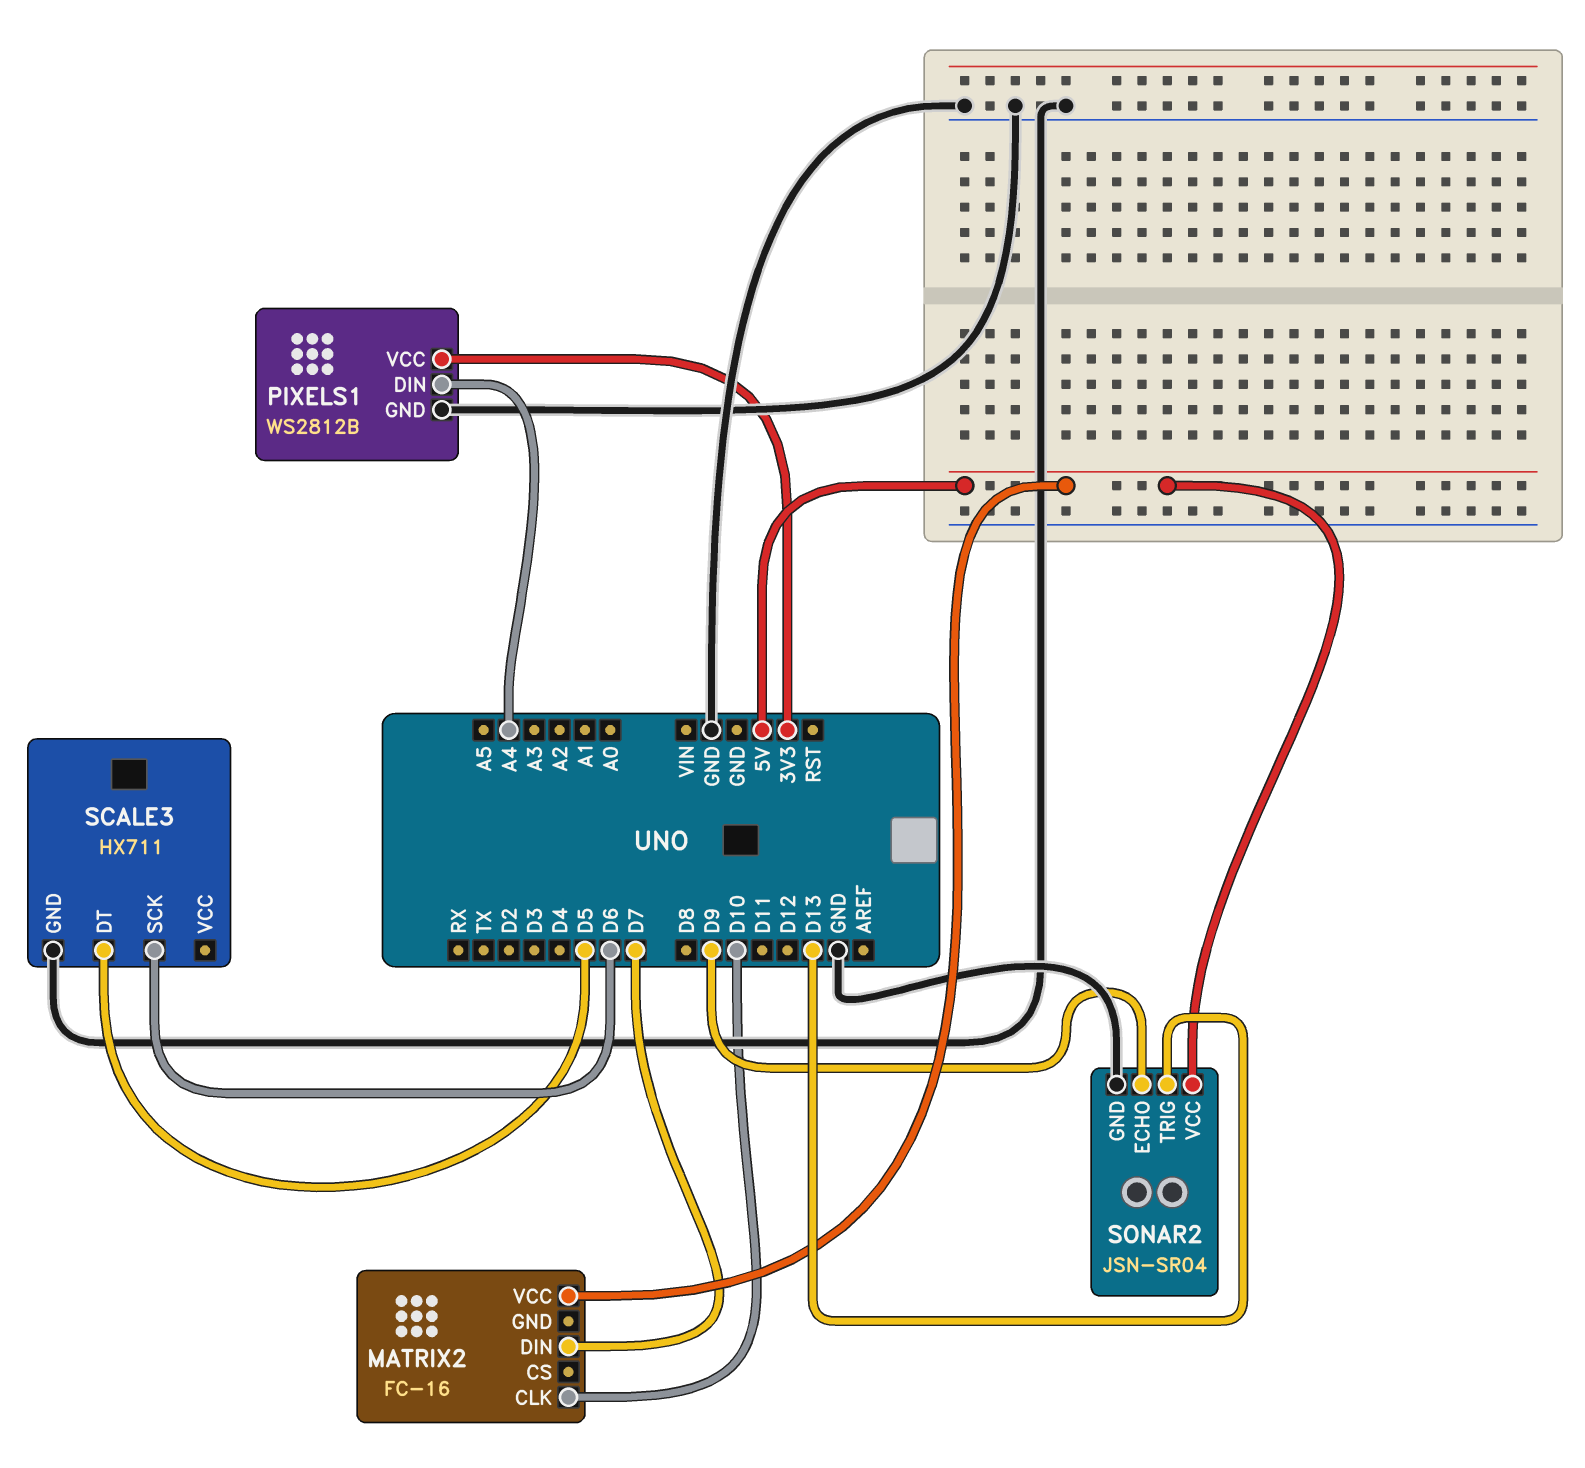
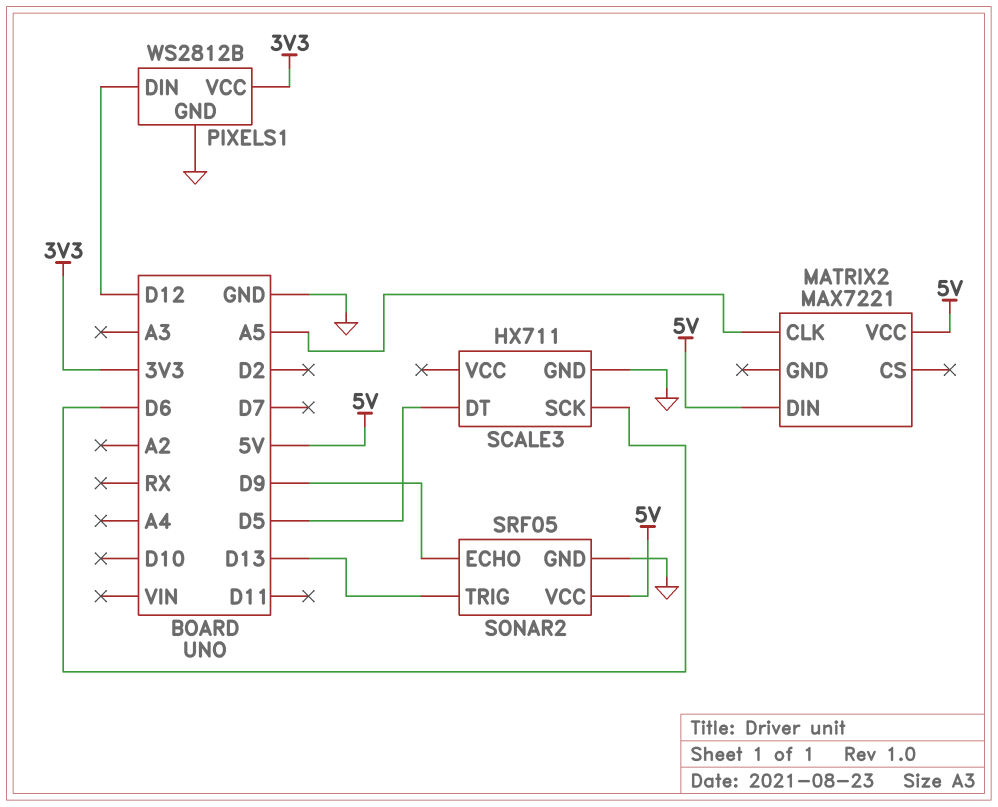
MATRIX2: FC-16 -> MAX7221
MATRIX2 pin CLK: D10 -> A5
MATRIX2 pin DIN: D7 -> 5V
PIXELS1 pin DIN: A4 -> D12
SONAR2: JSN-SR04 -> SRF05

